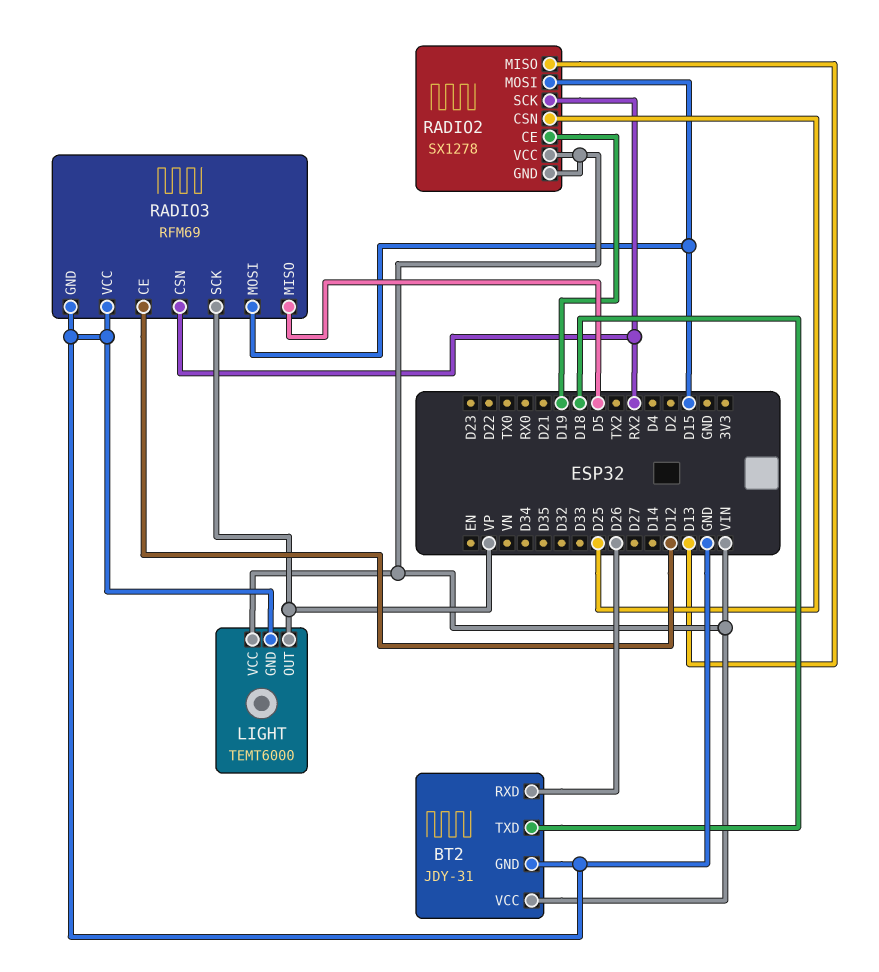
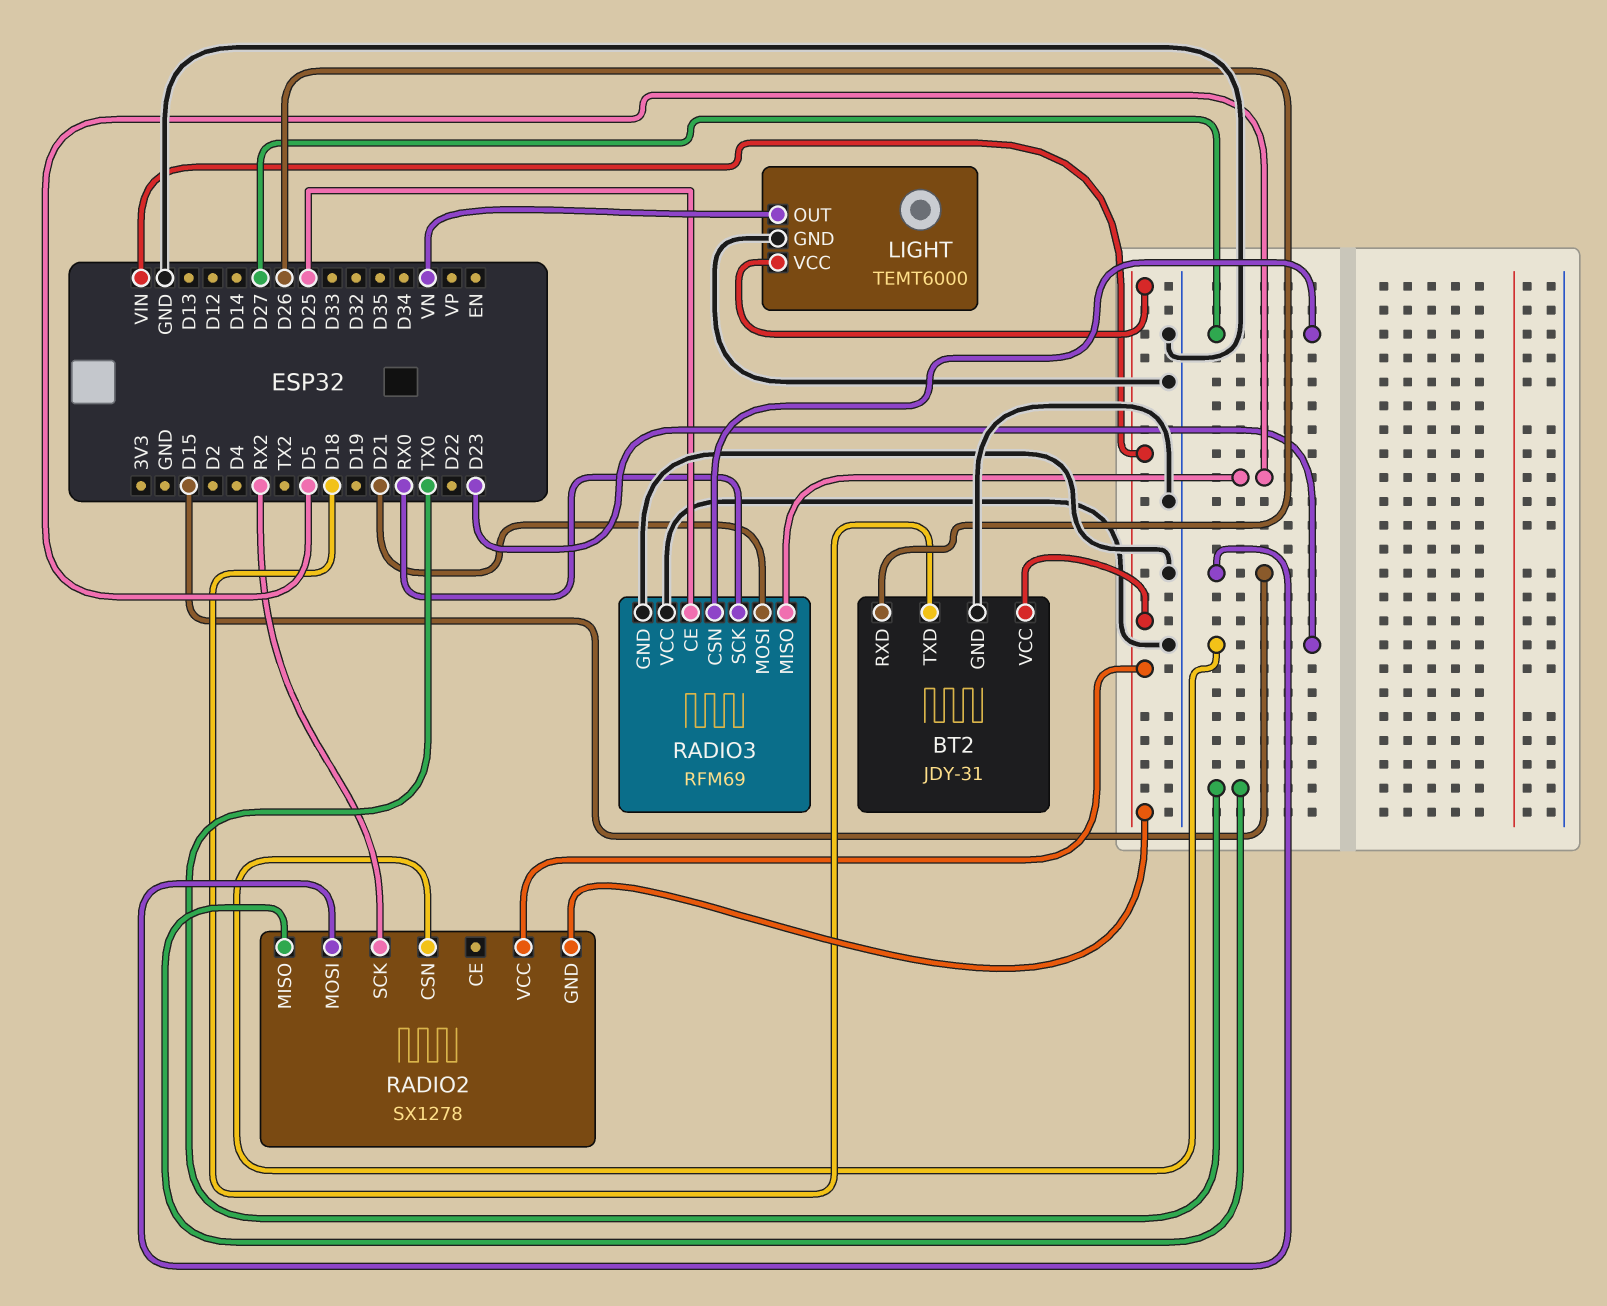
LIGHT pin OUT: VP -> VN
RADIO2 pin CE: D19 -> none
RADIO2 pin CSN: D25 -> D23
RADIO2 pin MISO: D13 -> TX0
RADIO3 pin CE: D12 -> D25
RADIO3 pin CSN: RX2 -> D27
RADIO3 pin MOSI: D15 -> D21
RADIO3 pin SCK: VP -> RX0

